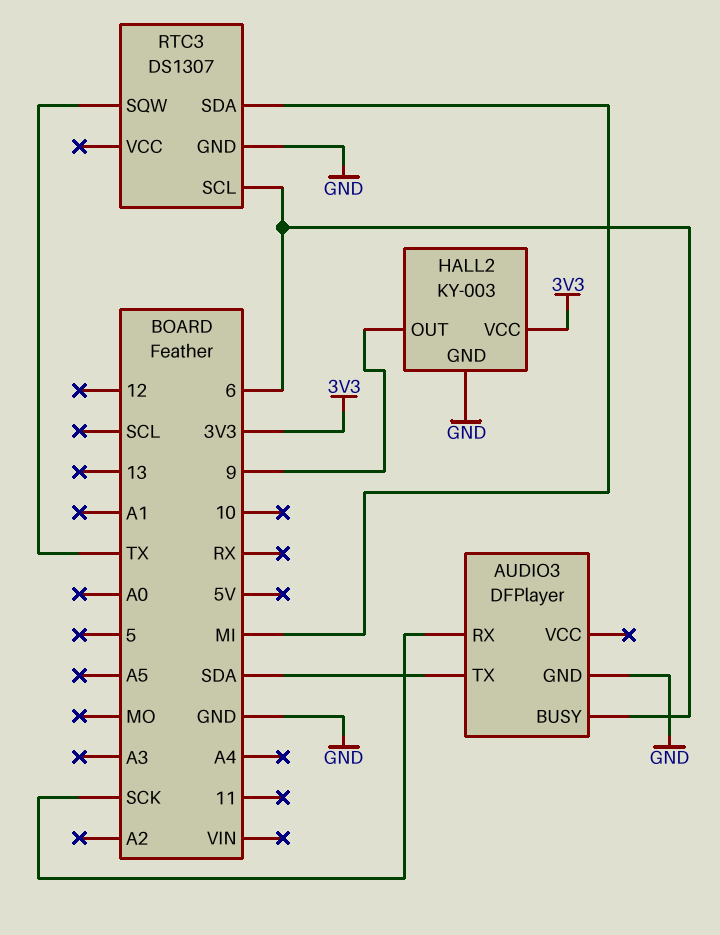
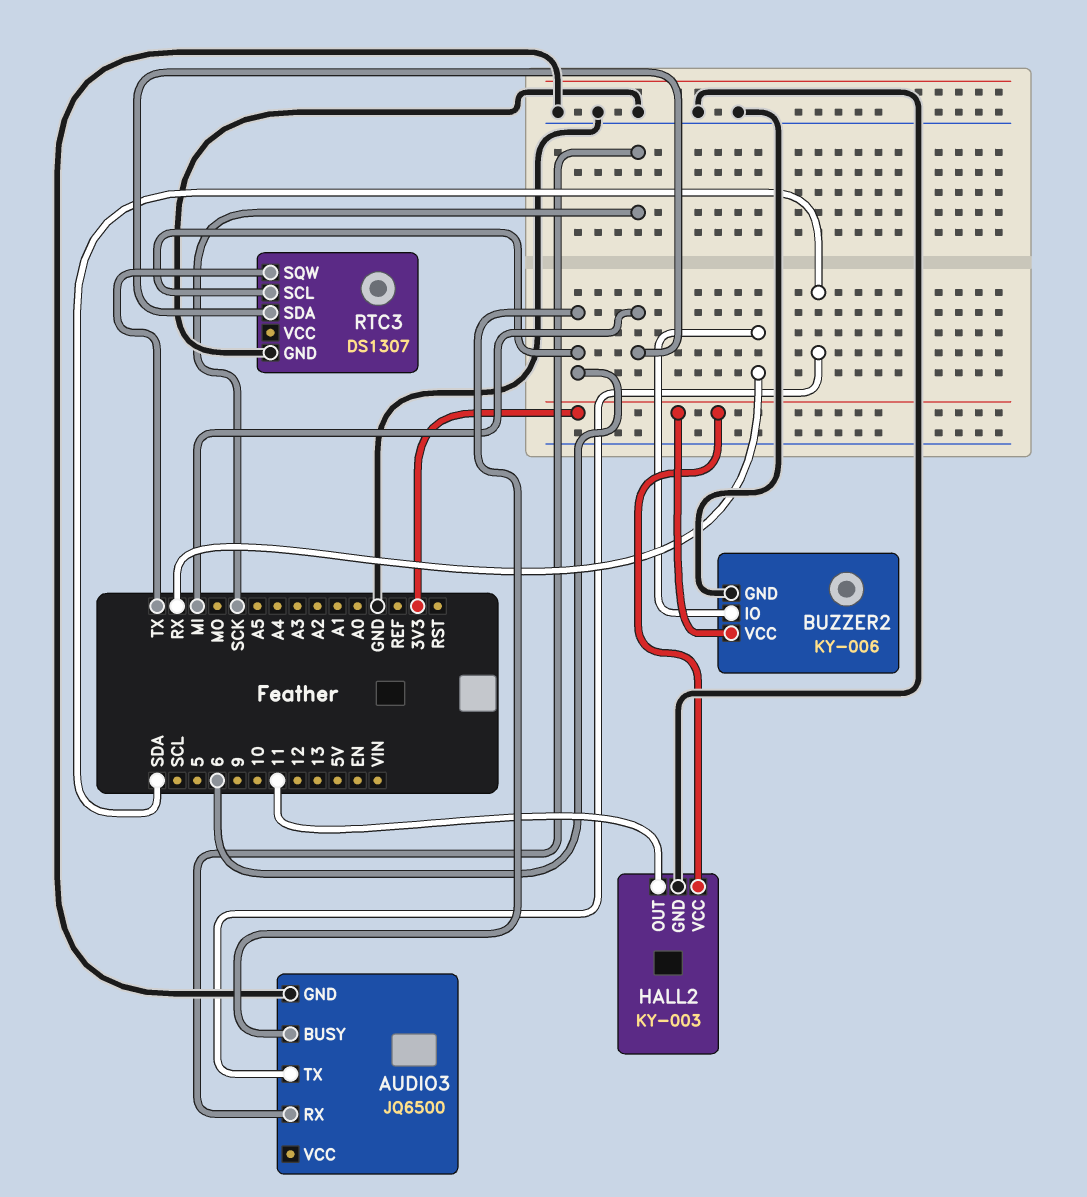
AUDIO3: DFPlayer -> JQ6500
BUZZER2: none -> KY-006
BUZZER2 pin GND: none -> GND
BUZZER2 pin IO: none -> RX
BUZZER2 pin VCC: none -> 3V3
HALL2 pin OUT: 9 -> 11

